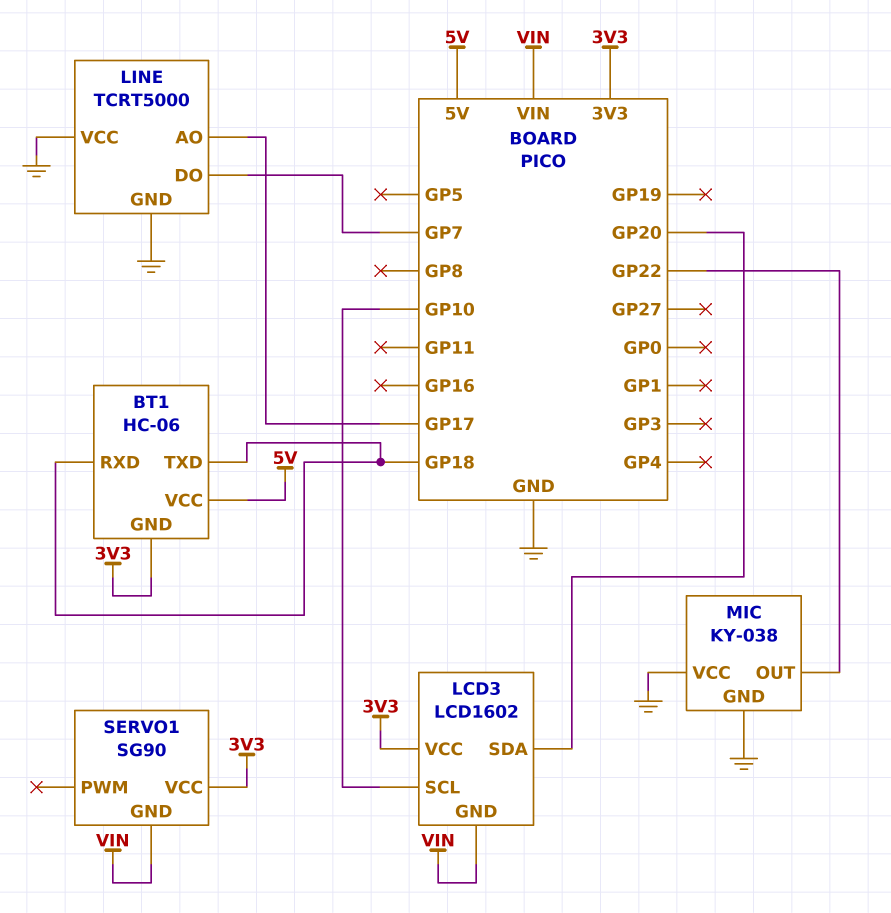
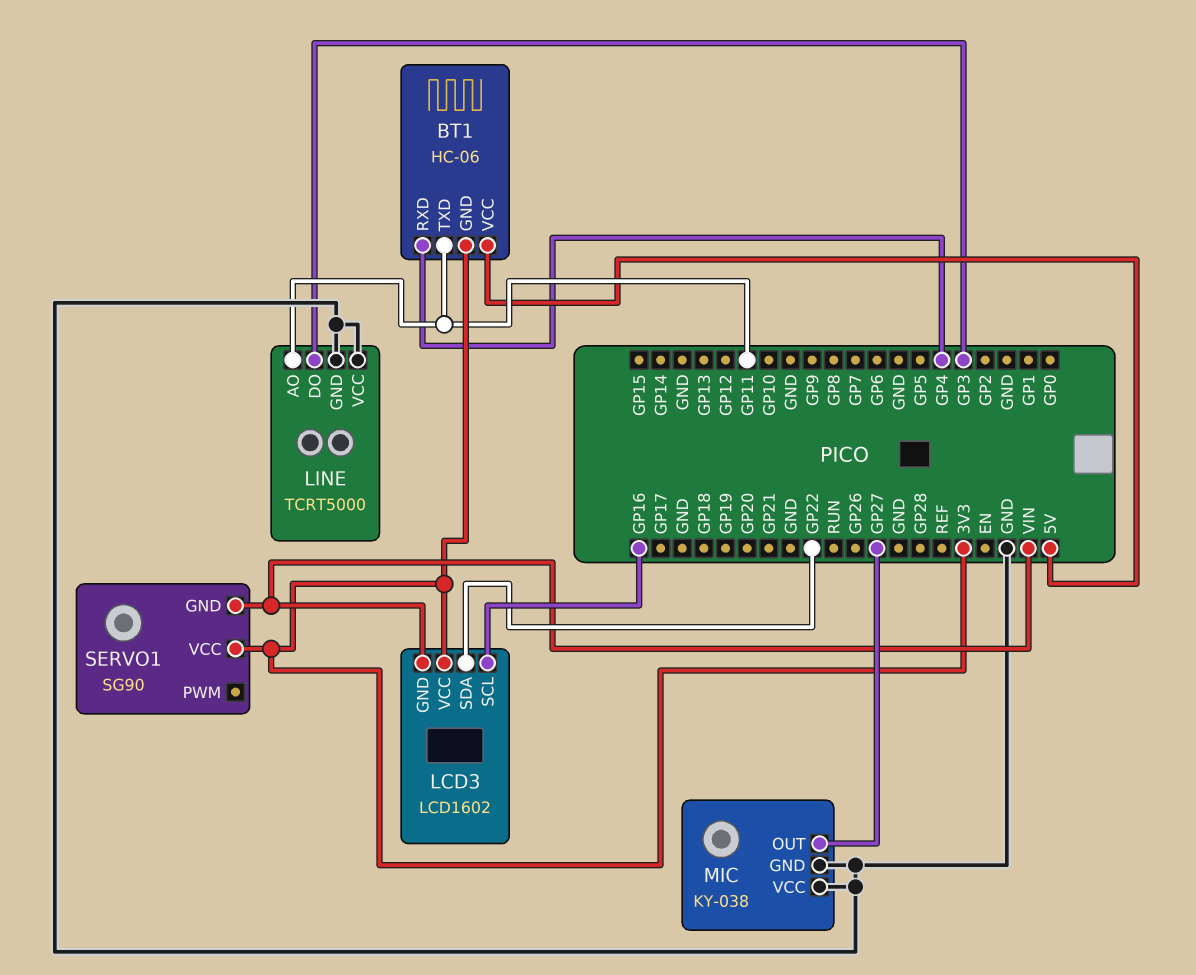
BT1 pin RXD: GP18 -> GP4
BT1 pin TXD: GP18 -> GP11
LCD3 pin SCL: GP10 -> GP16
LCD3 pin SDA: GP20 -> GP22
LINE pin AO: GP17 -> GP11
LINE pin DO: GP7 -> GP3
MIC pin OUT: GP22 -> GP27

